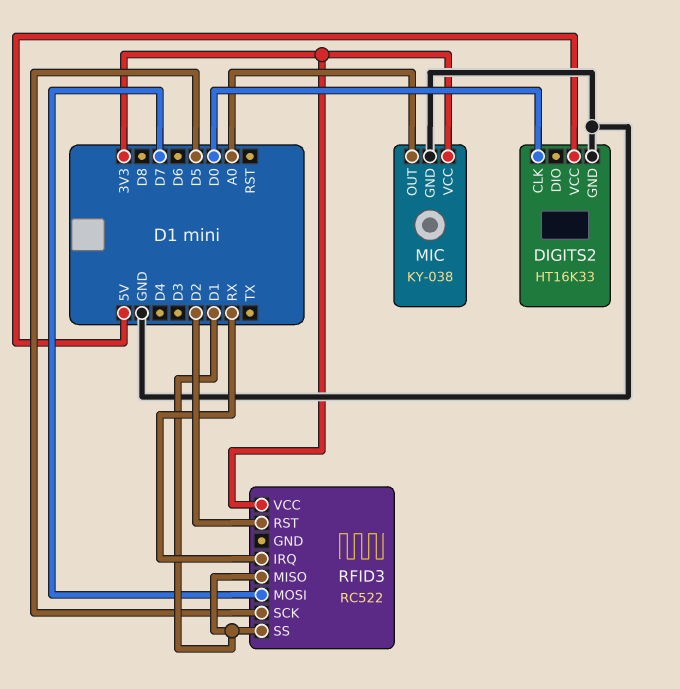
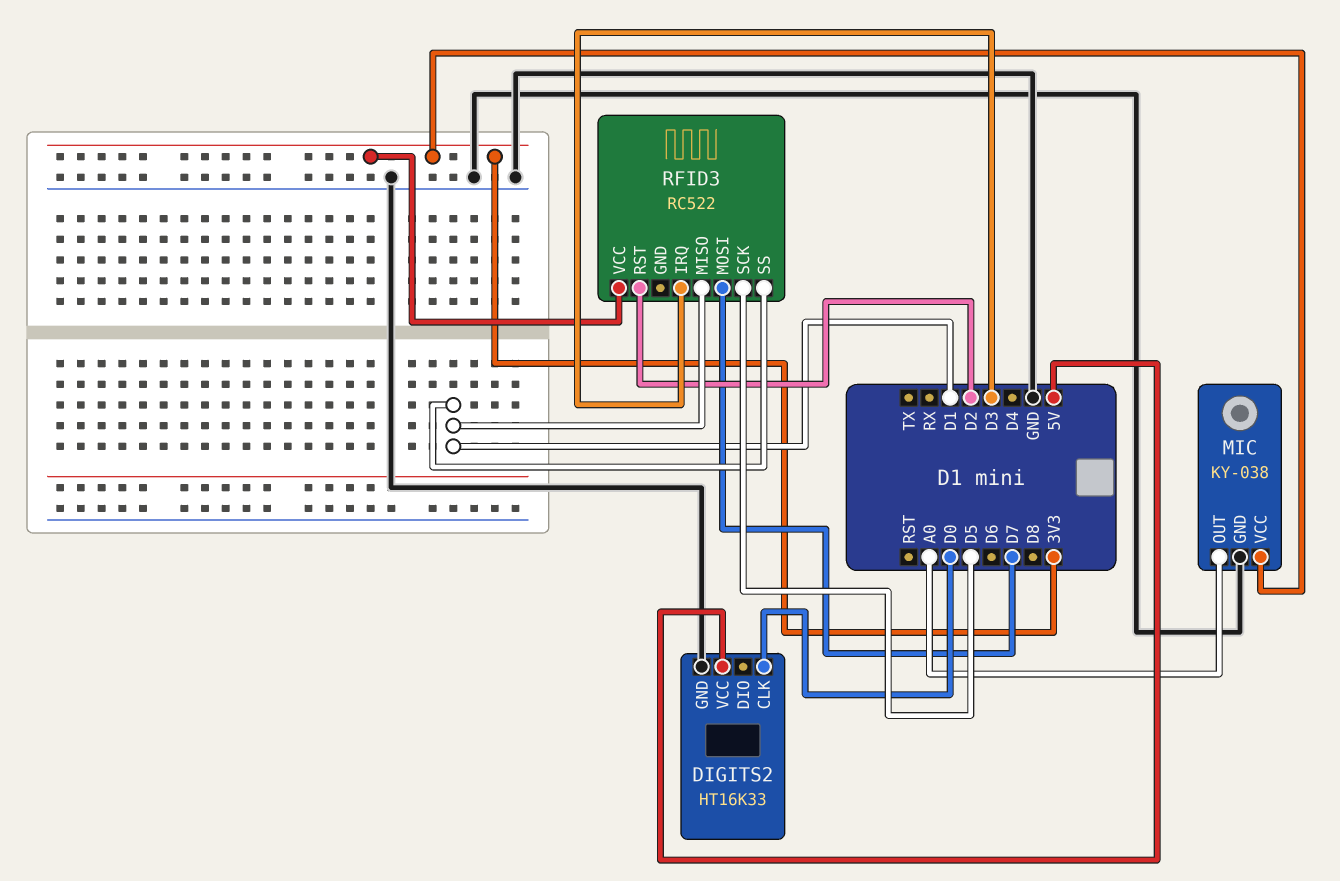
RFID3 pin IRQ: RX -> D3

